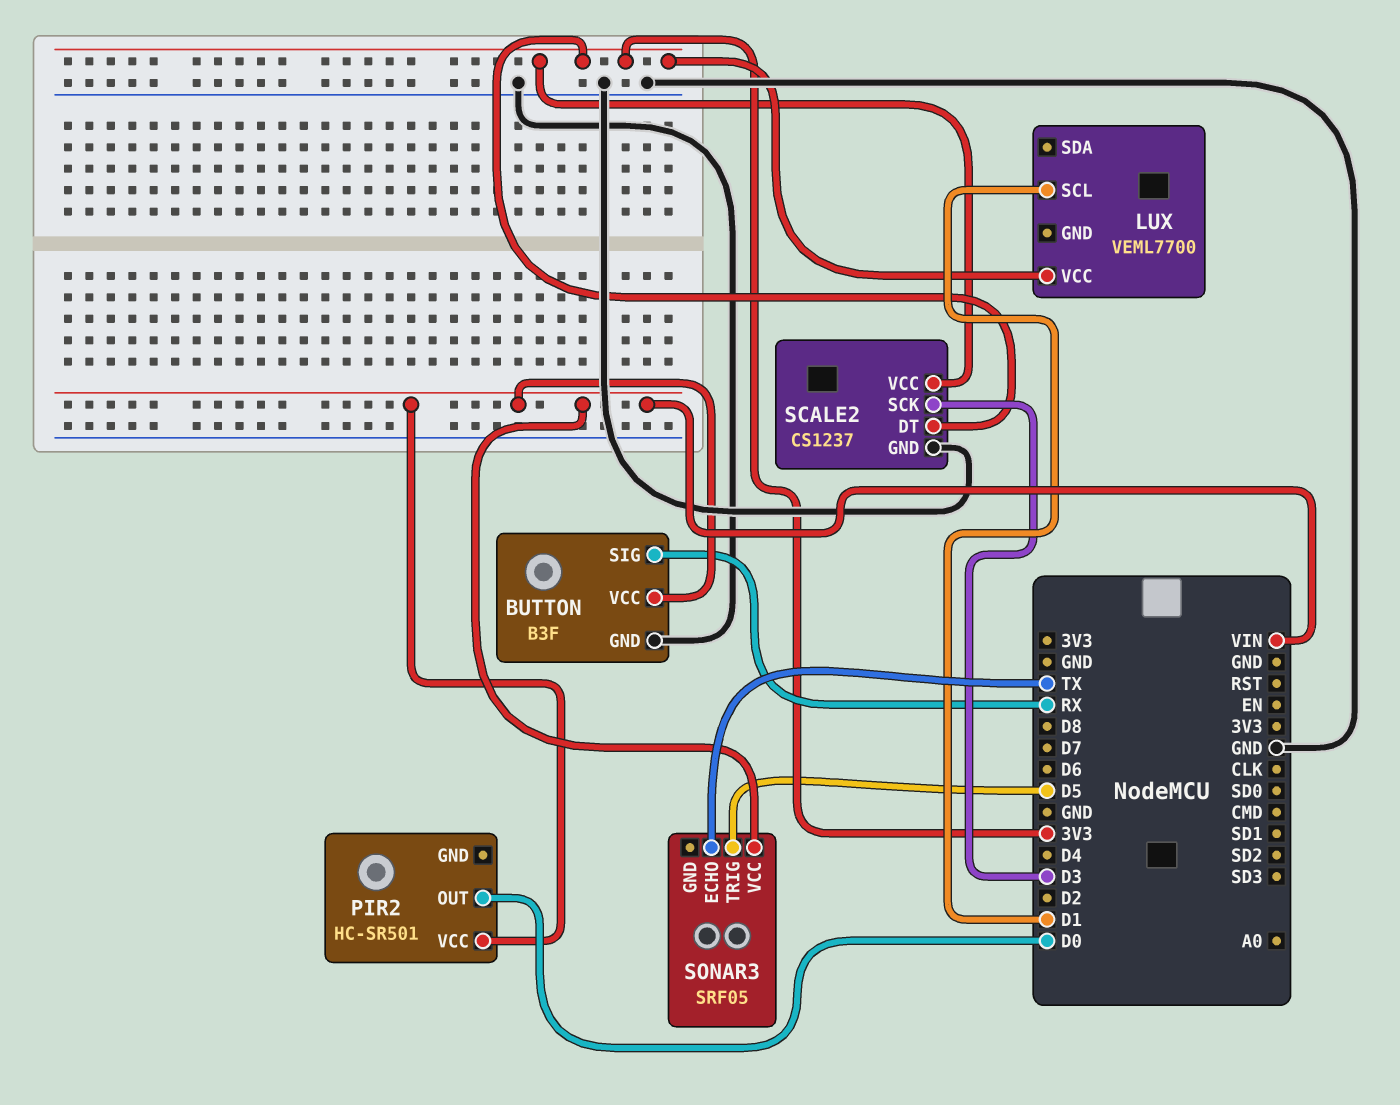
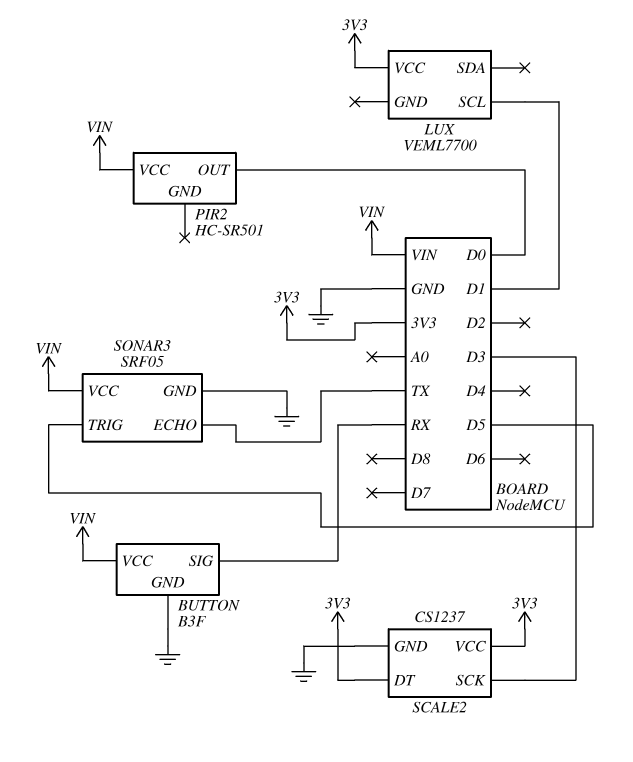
SONAR3 pin GND: none -> GND

